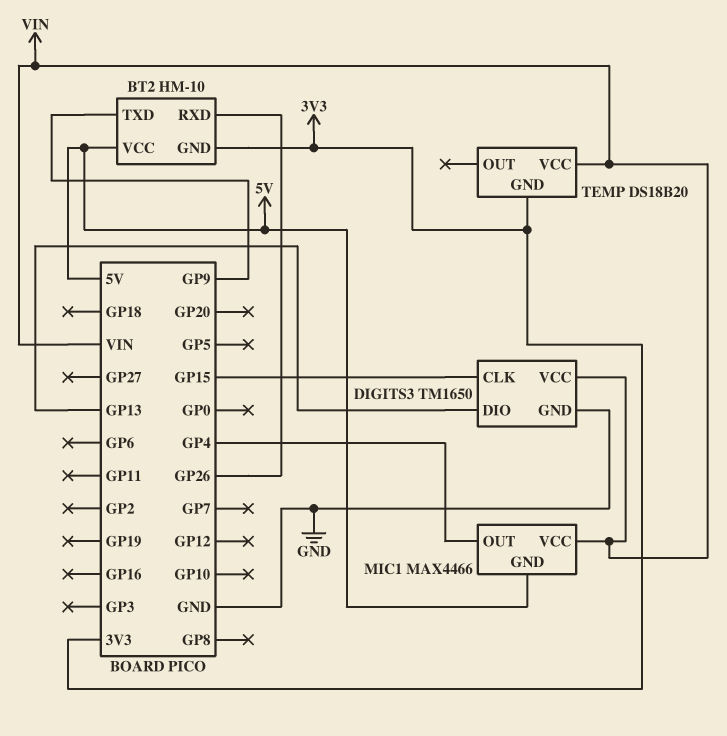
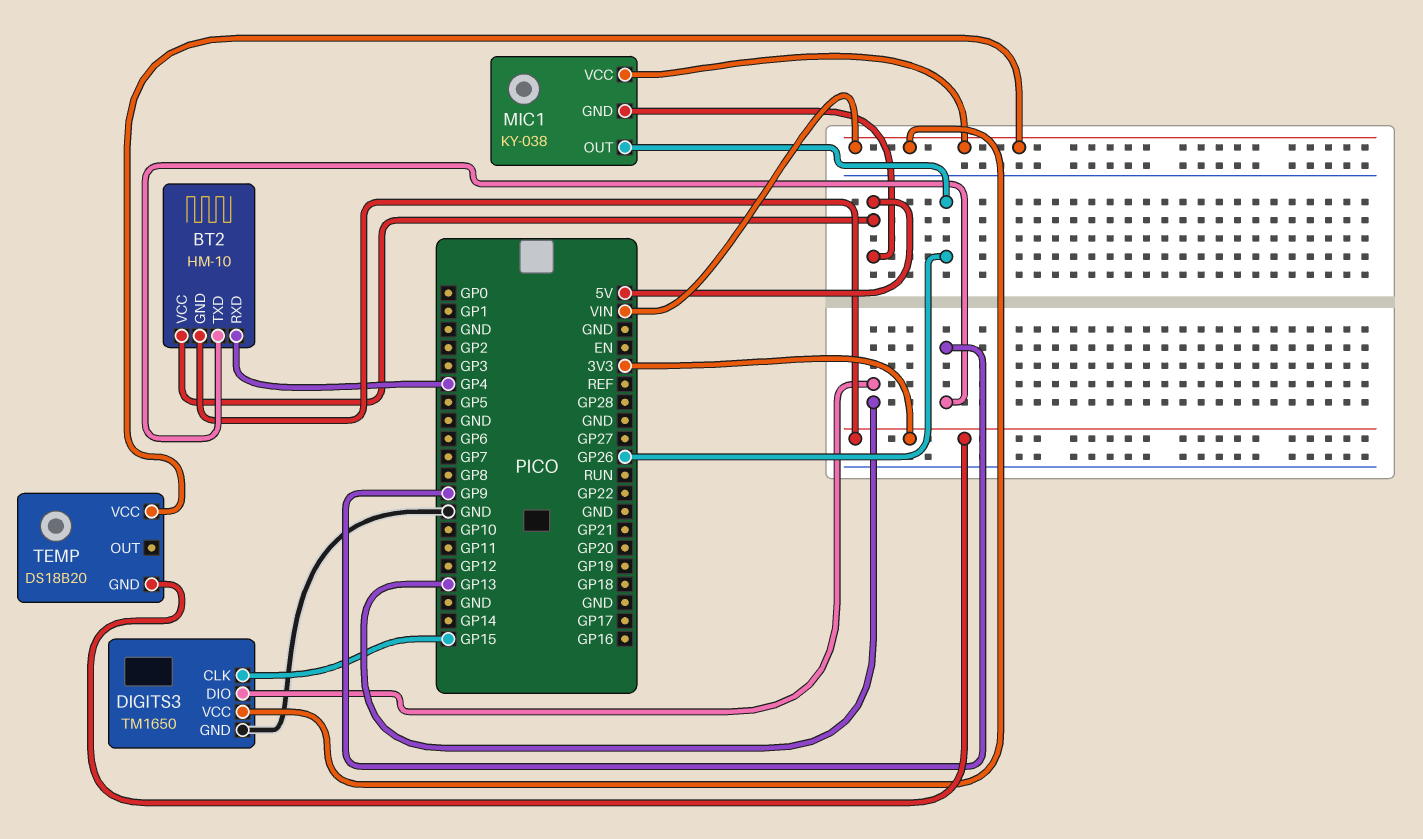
BT2 pin RXD: GP26 -> GP4
MIC1: MAX4466 -> KY-038
MIC1 pin OUT: GP4 -> GP26

